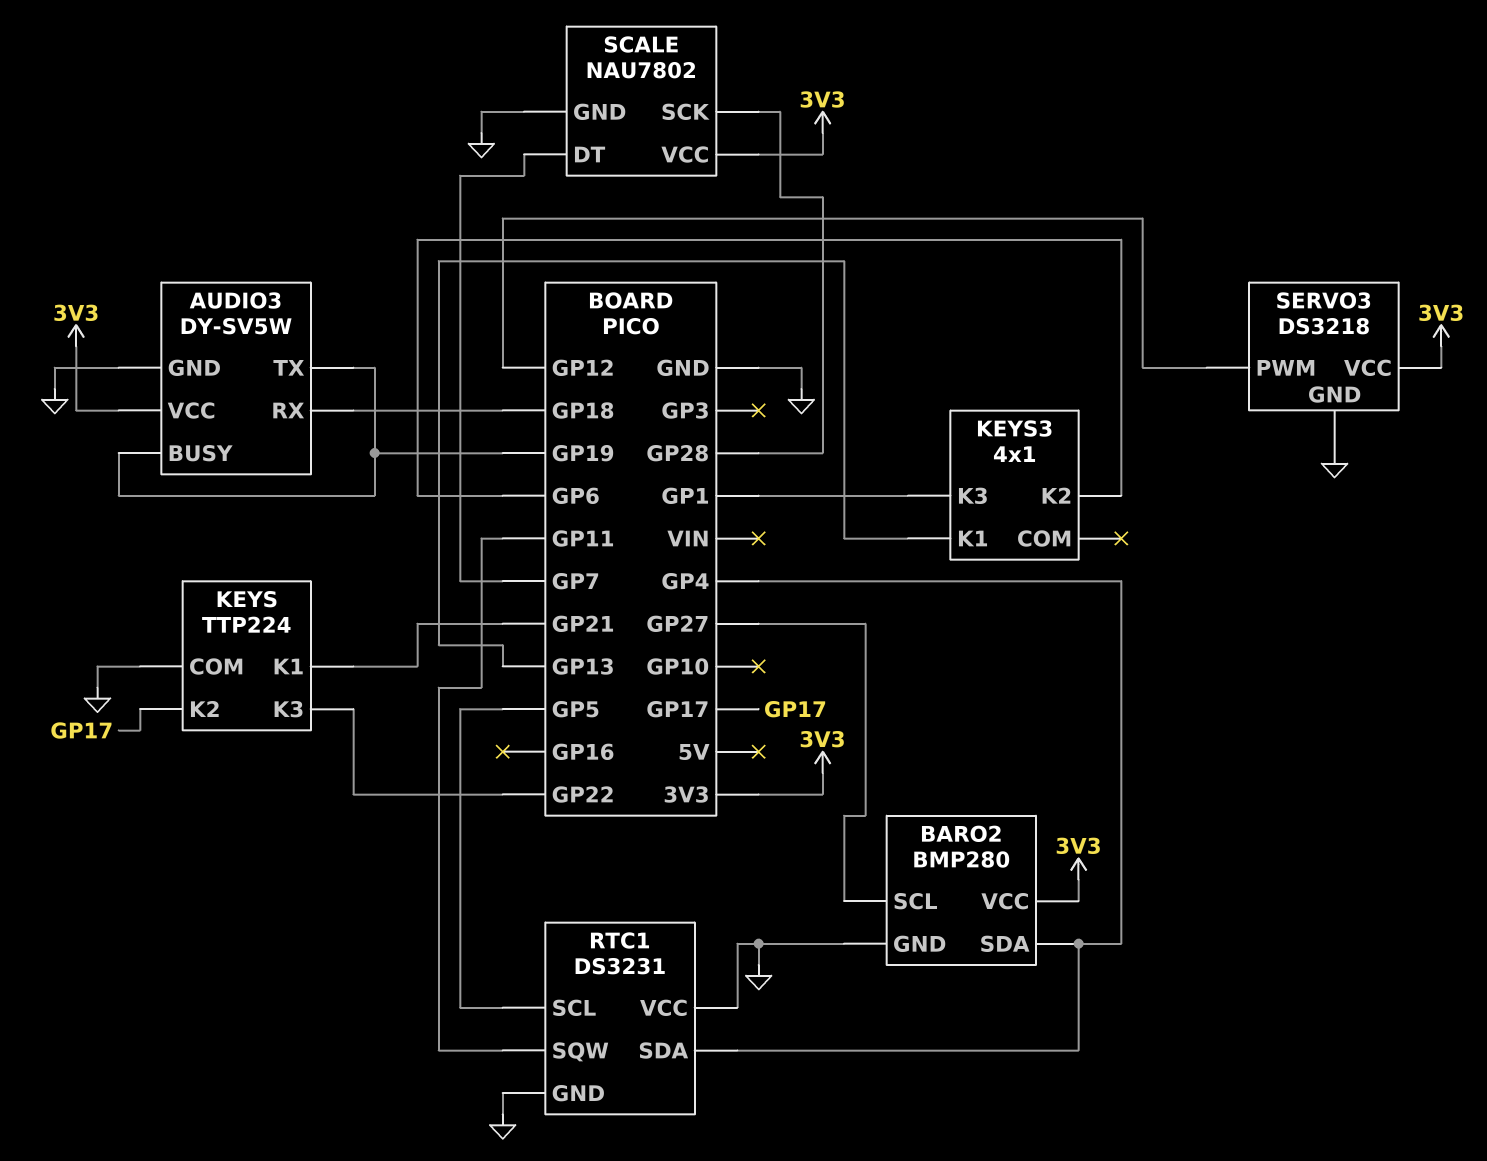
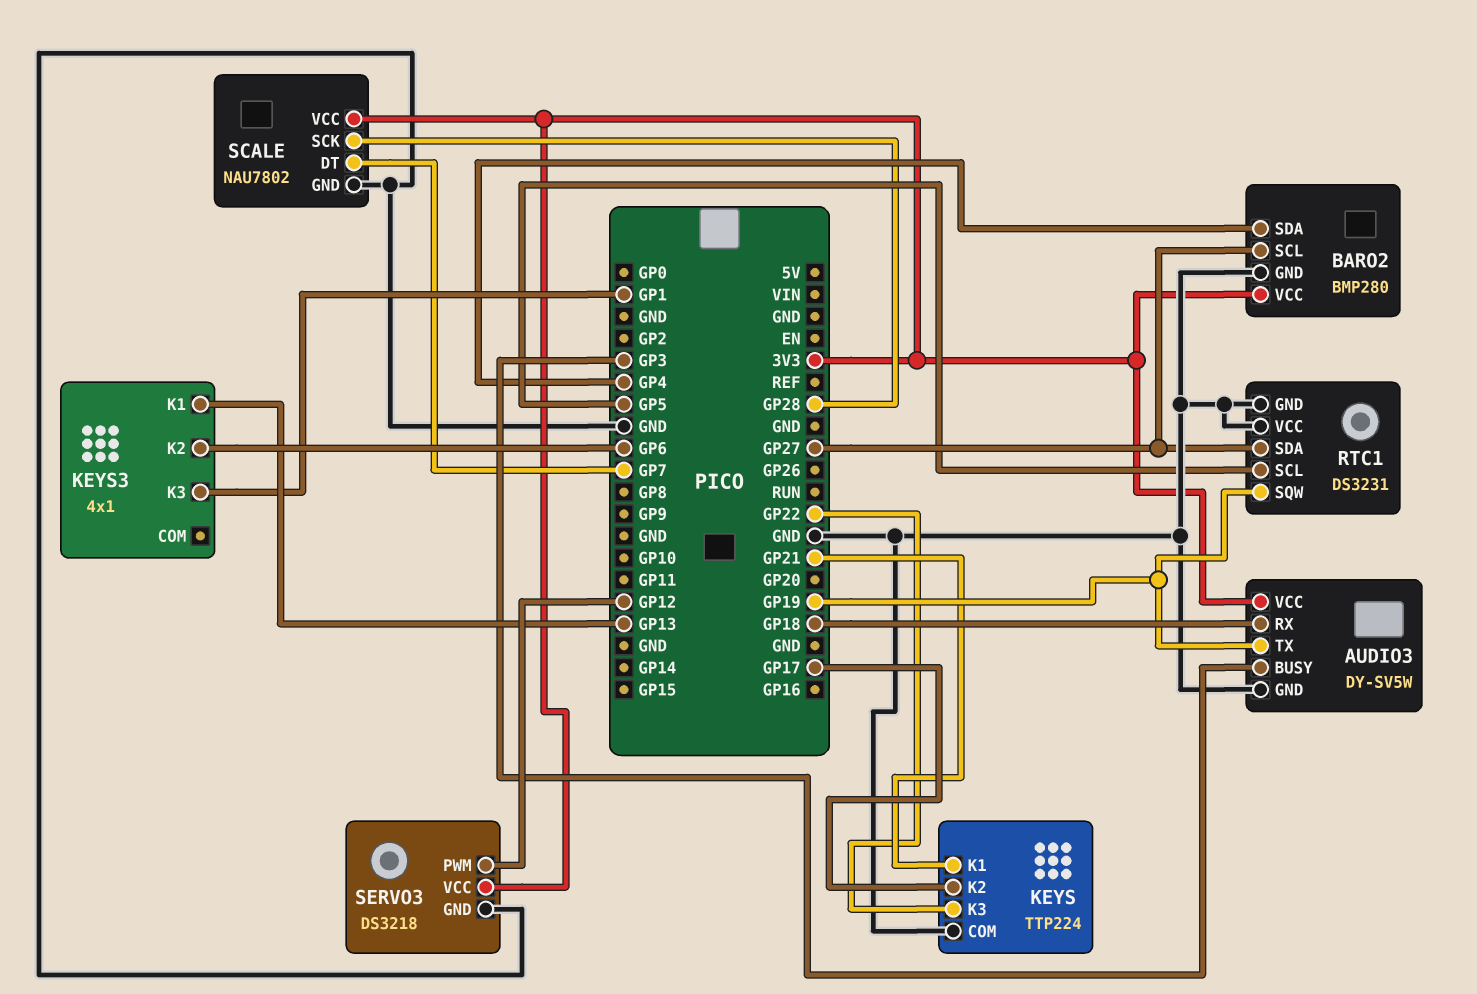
AUDIO3 pin BUSY: GP19 -> GP3
RTC1 pin SDA: GP4 -> GP27
RTC1 pin SQW: GP11 -> GP19

